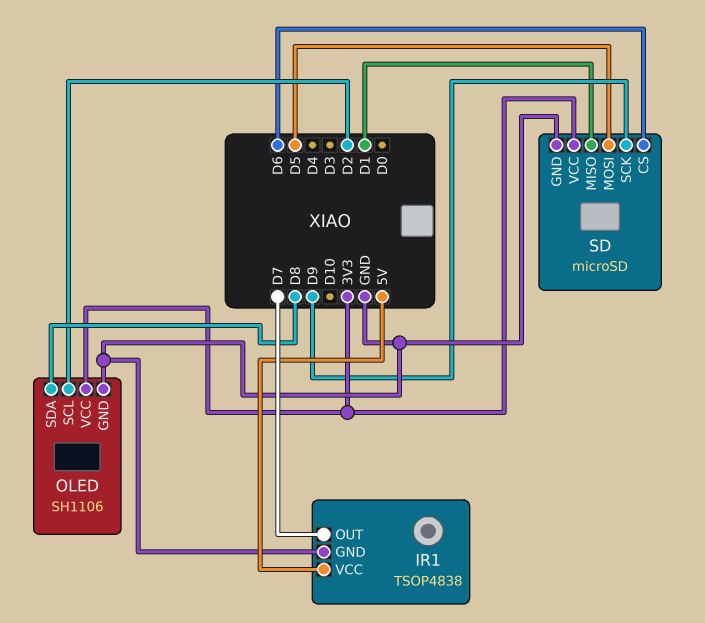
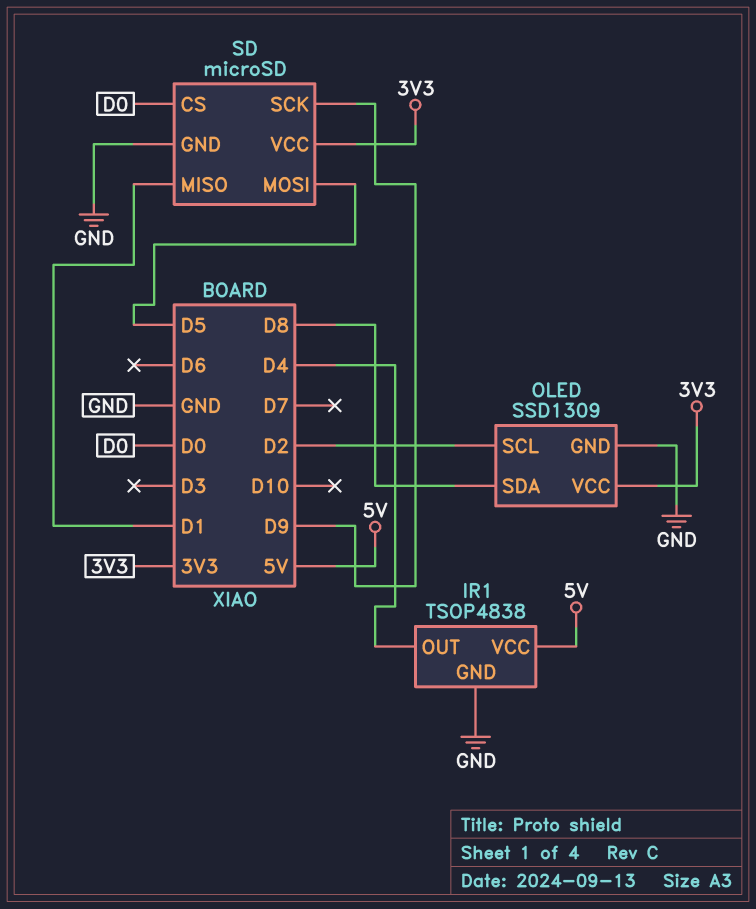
IR1 pin OUT: D7 -> D4
OLED: SH1106 -> SSD1309
SD pin CS: D6 -> D0

